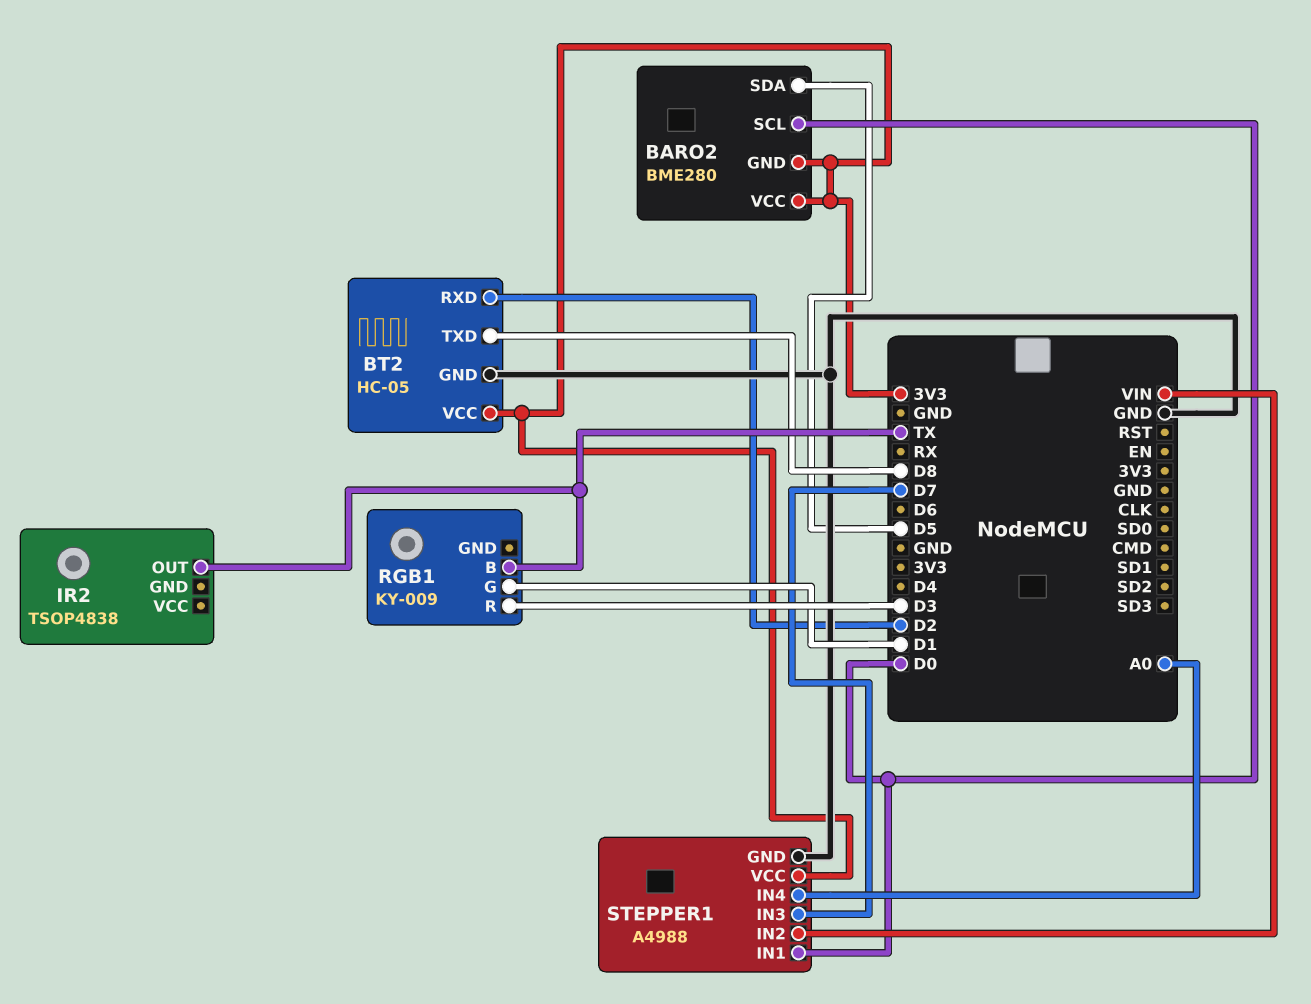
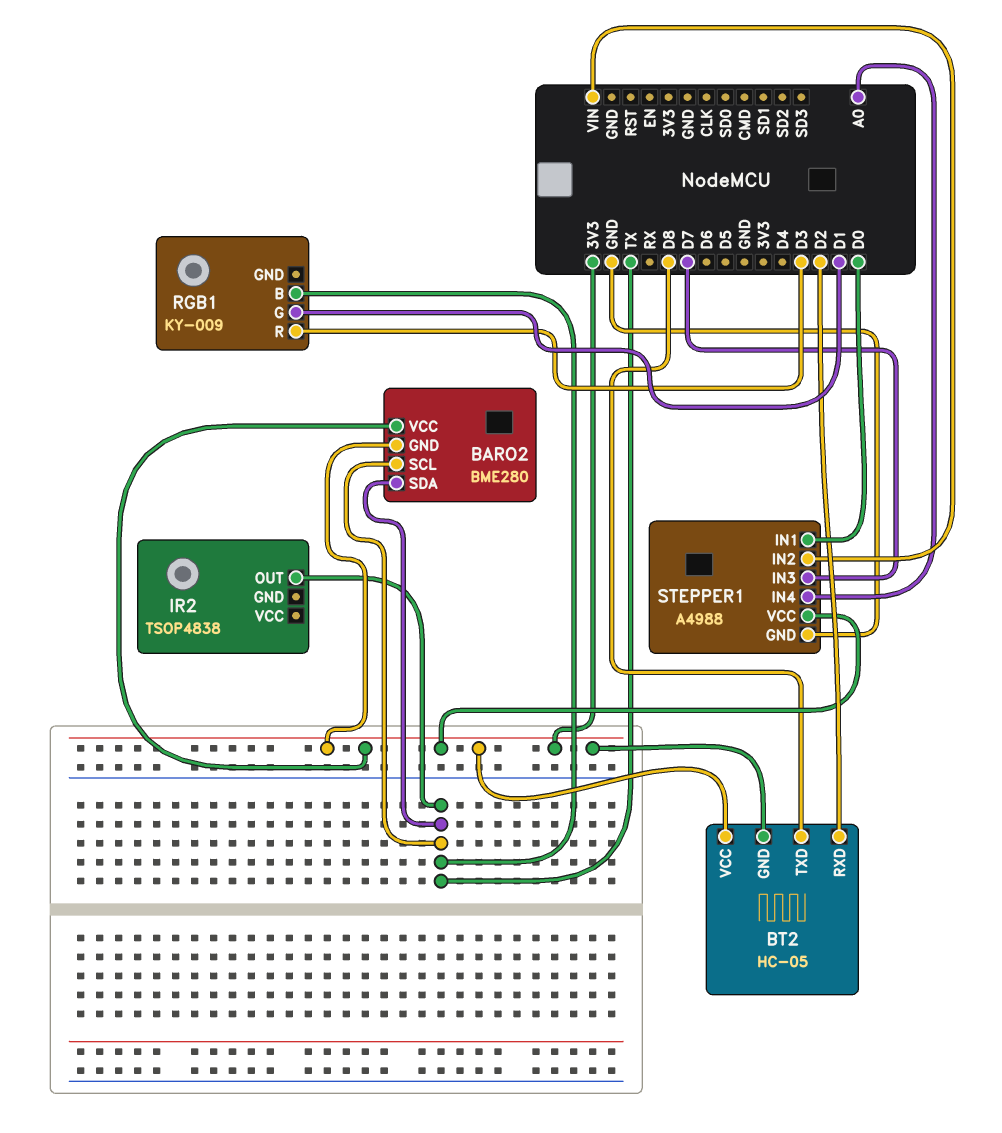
BARO2 pin SCL: D0 -> TX
BARO2 pin SDA: D5 -> TX
BT2 pin GND: GND -> 3V3

